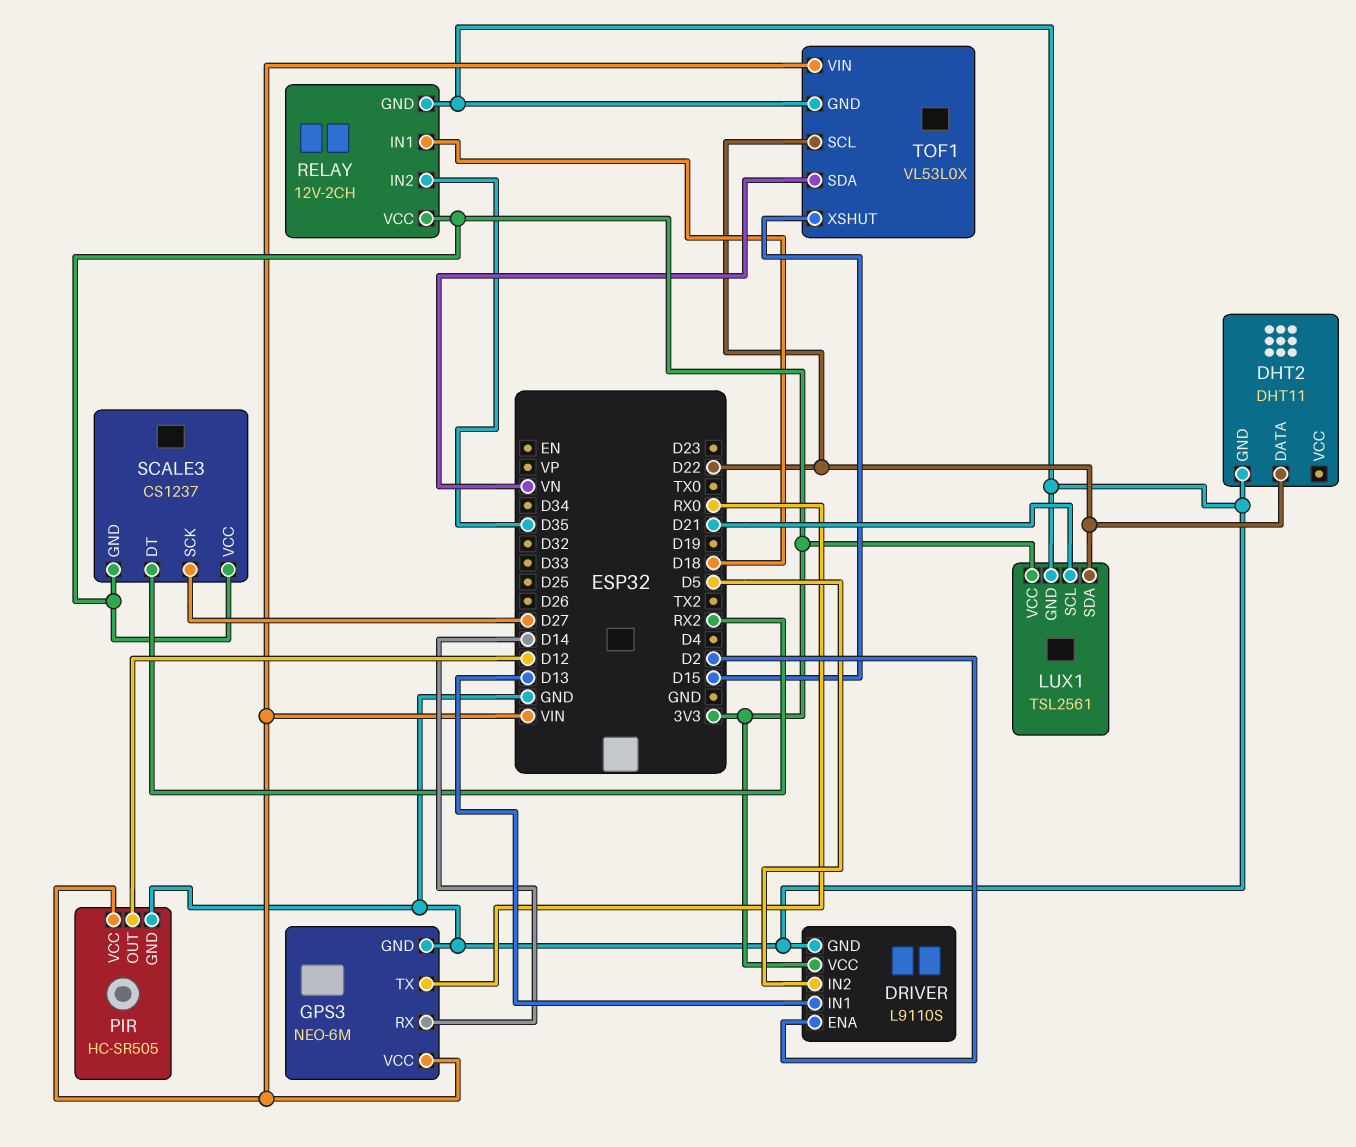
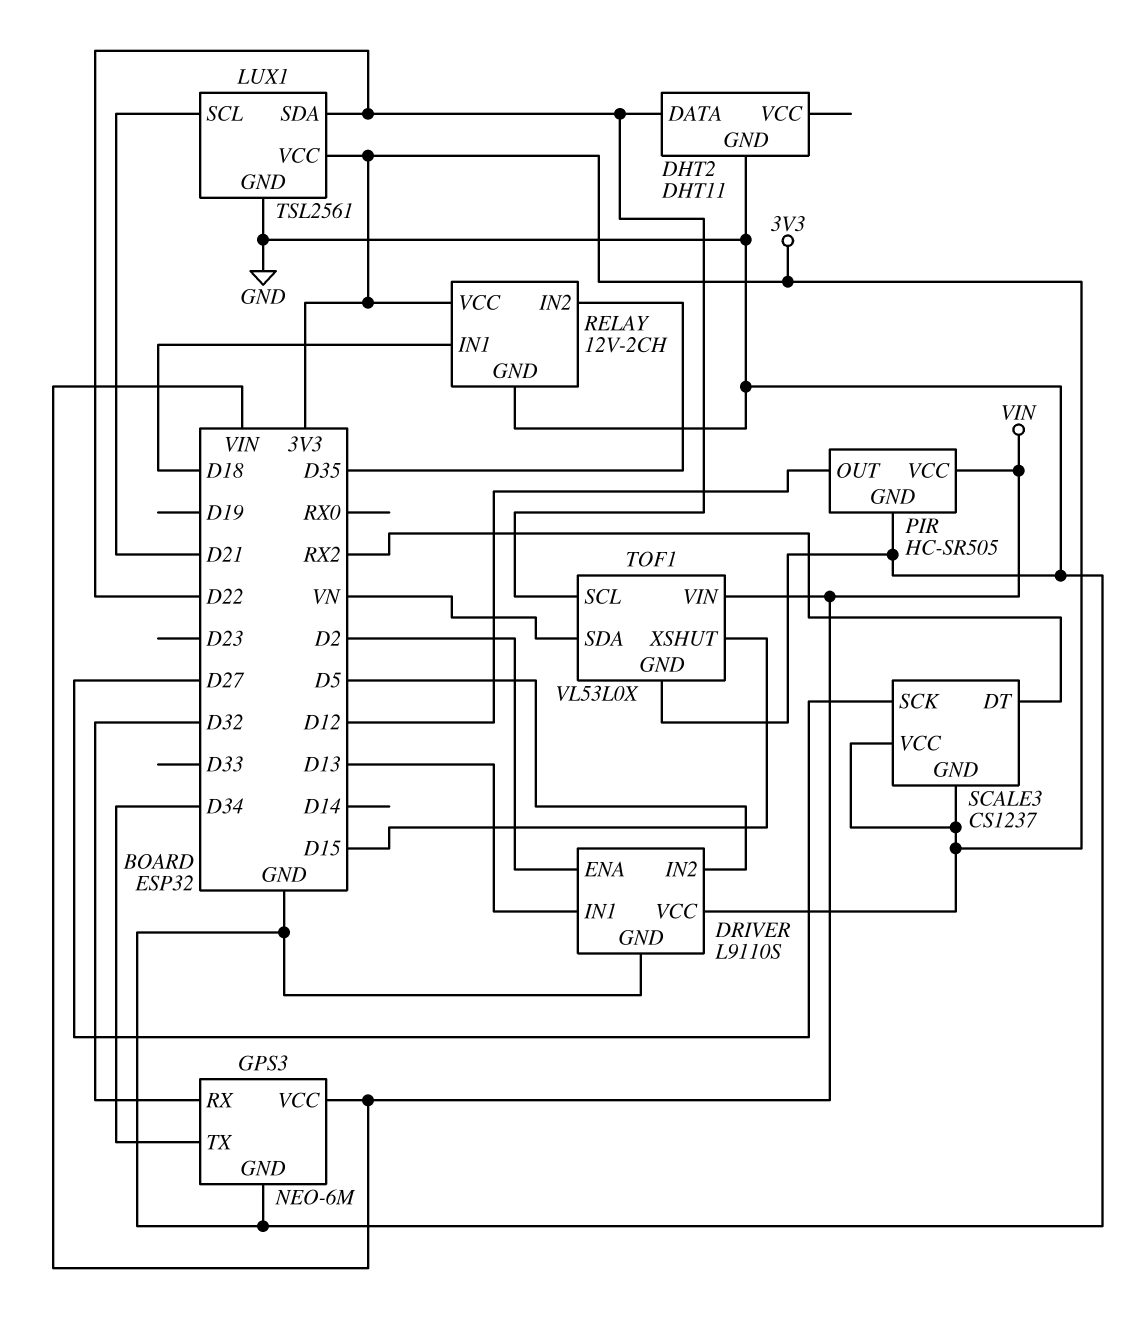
GPS3 pin RX: D14 -> D32
GPS3 pin TX: RX0 -> D34

